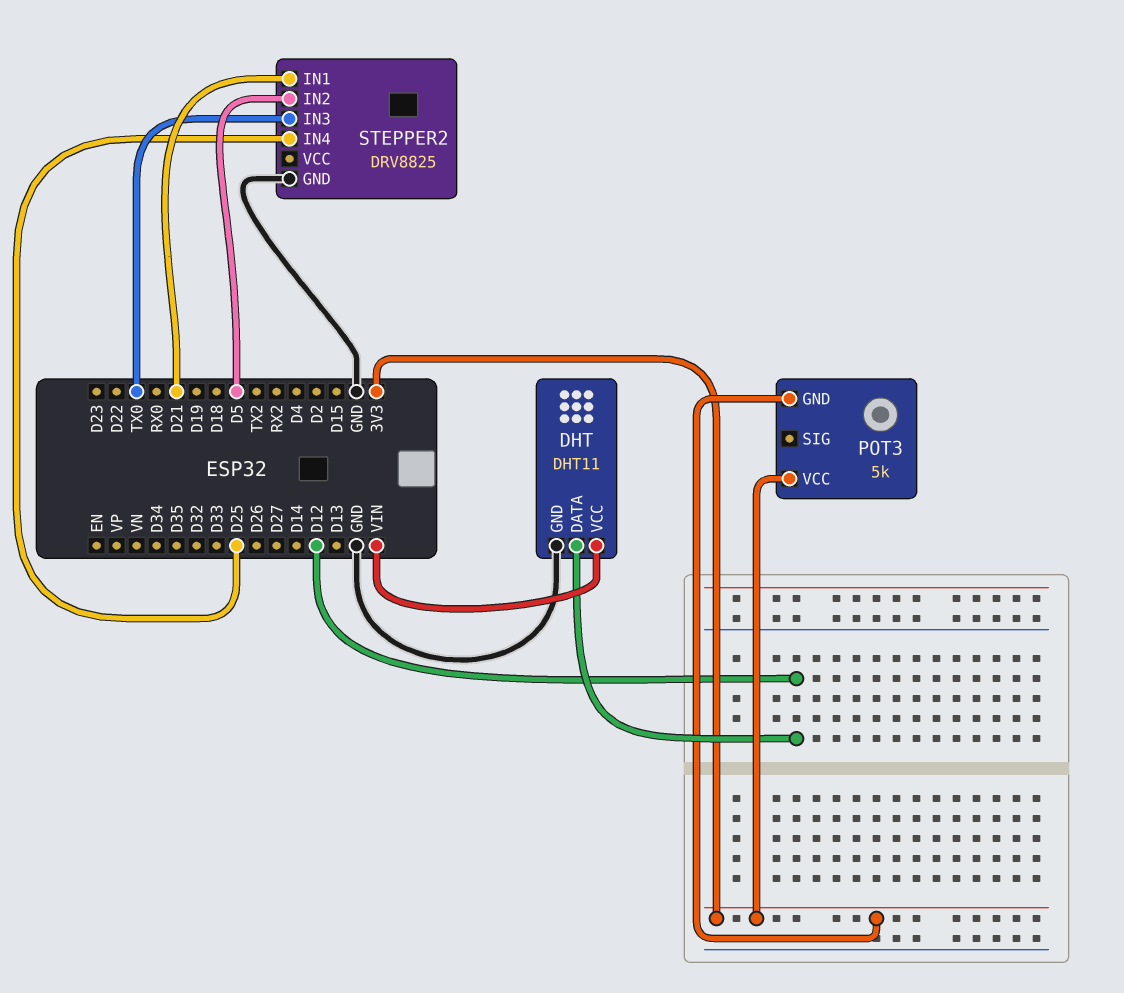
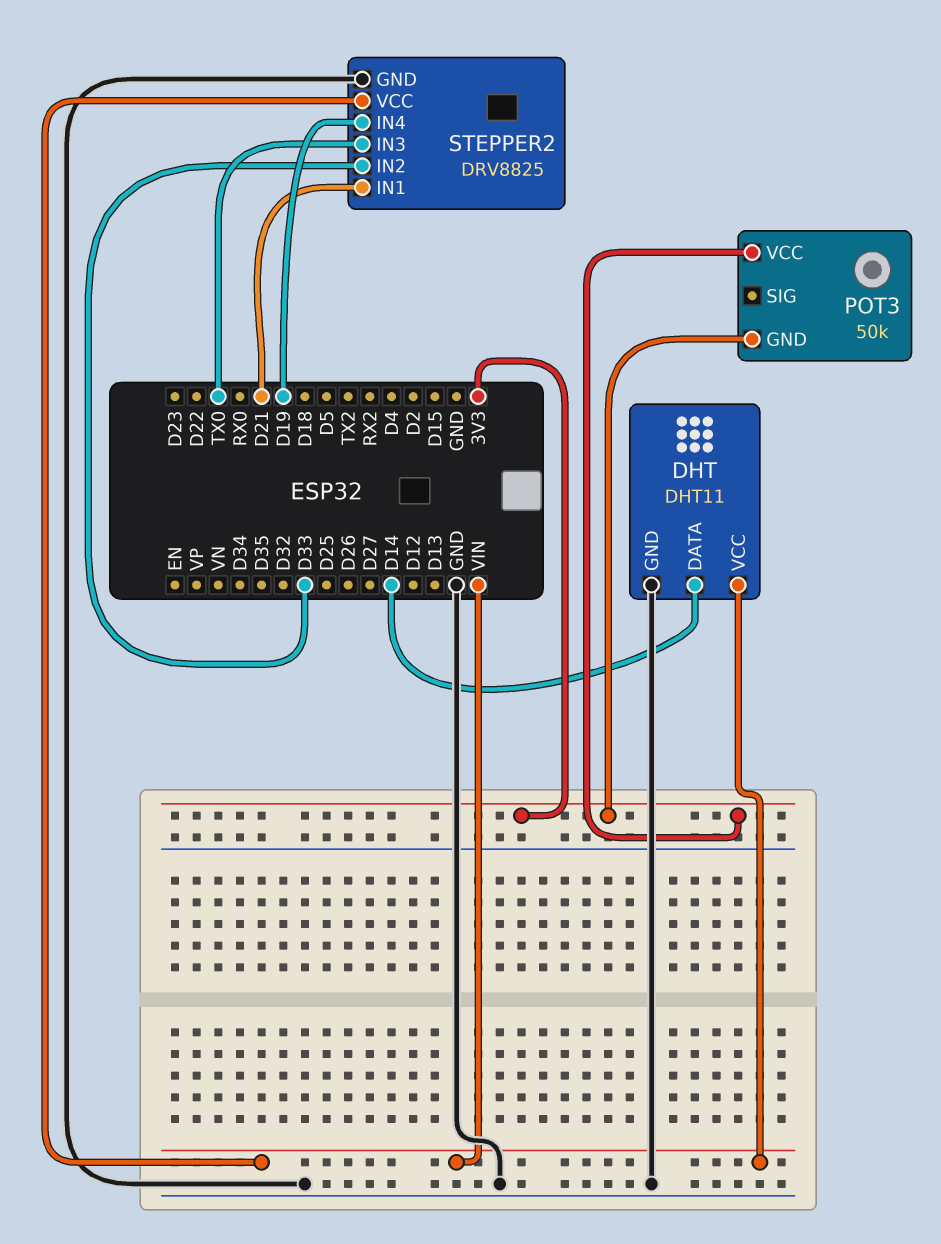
DHT pin DATA: D12 -> D14
POT3: 5k -> 50k
STEPPER2 pin IN2: D5 -> D33
STEPPER2 pin IN4: D25 -> D19
STEPPER2 pin VCC: none -> VIN

